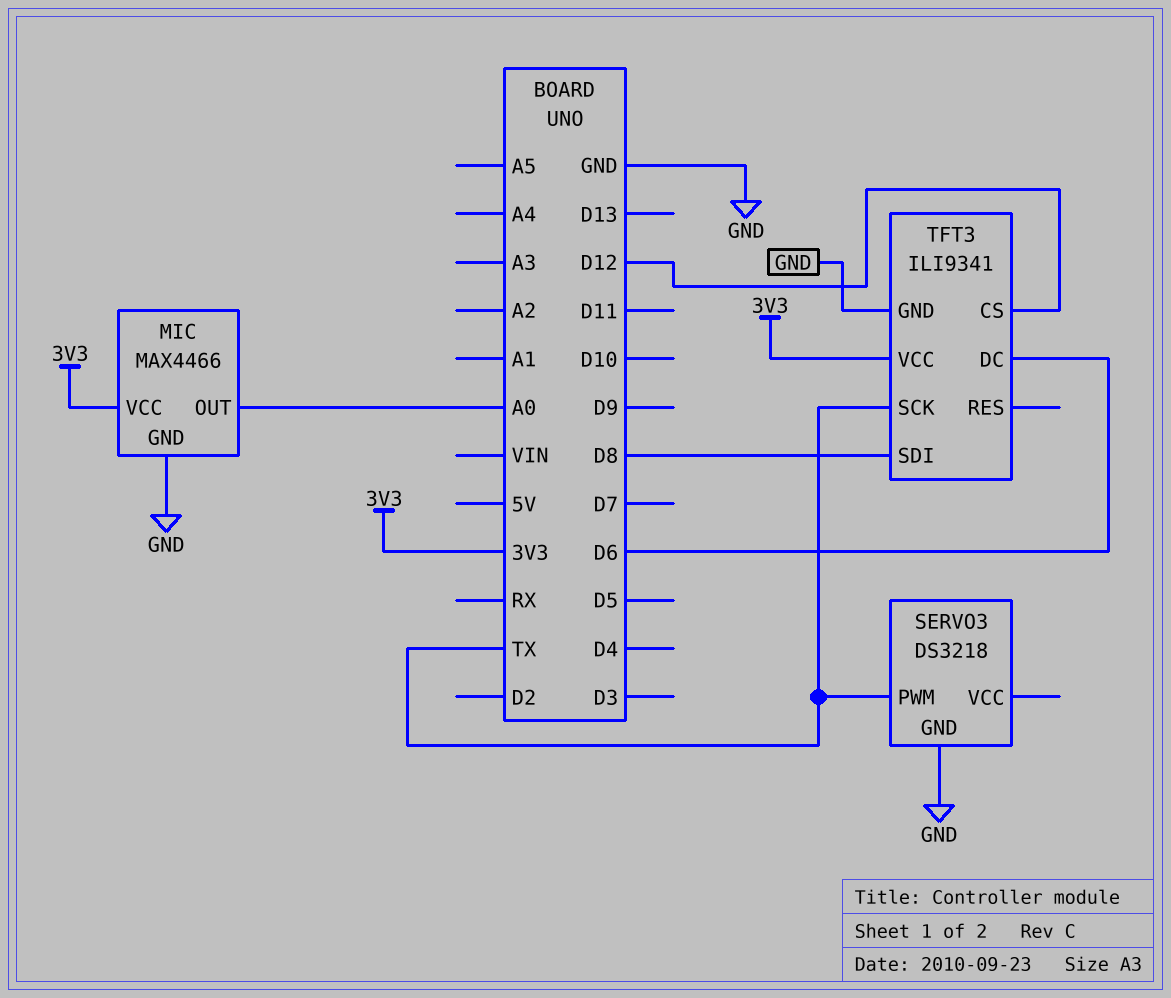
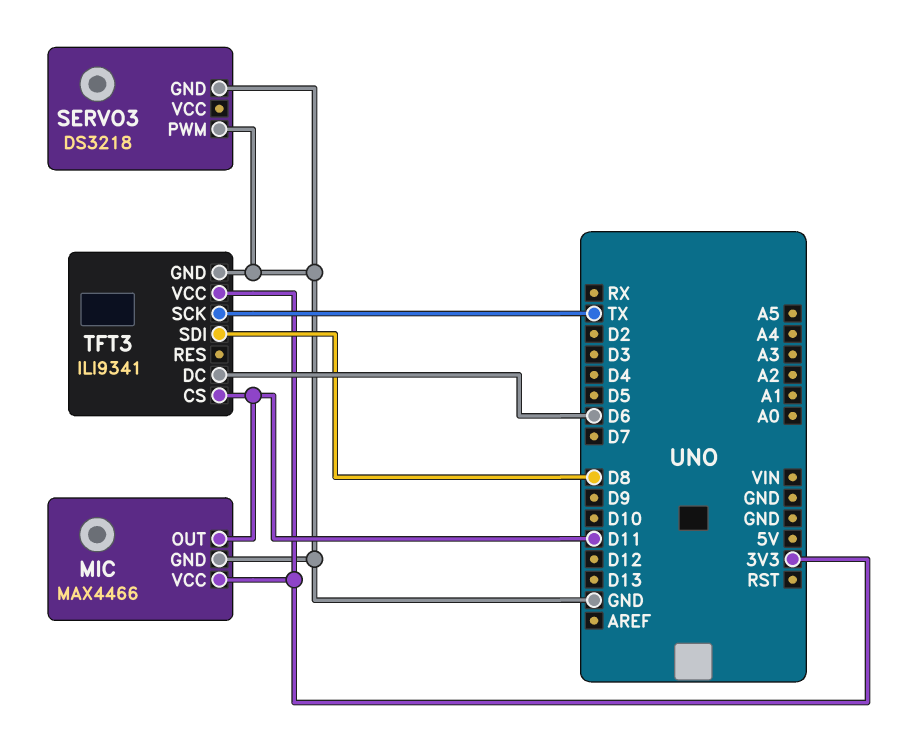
MIC pin OUT: A0 -> D11
SERVO3 pin PWM: TX -> GND
TFT3 pin CS: D12 -> D11

